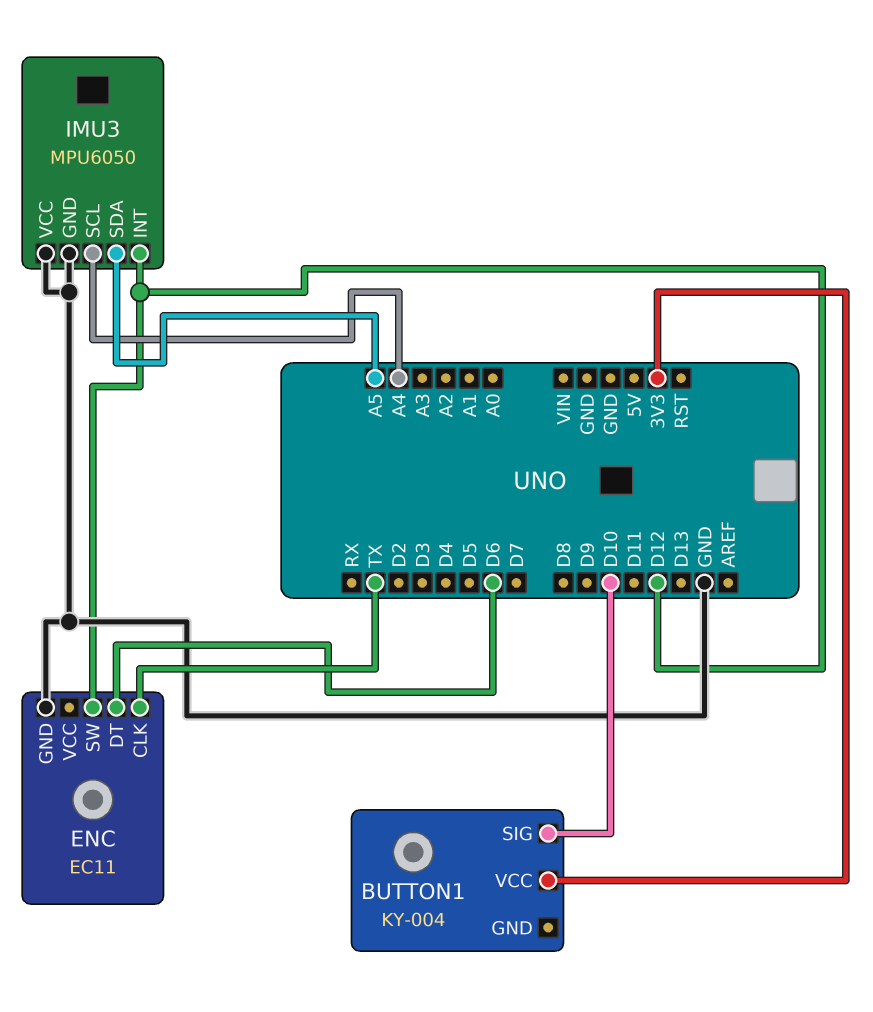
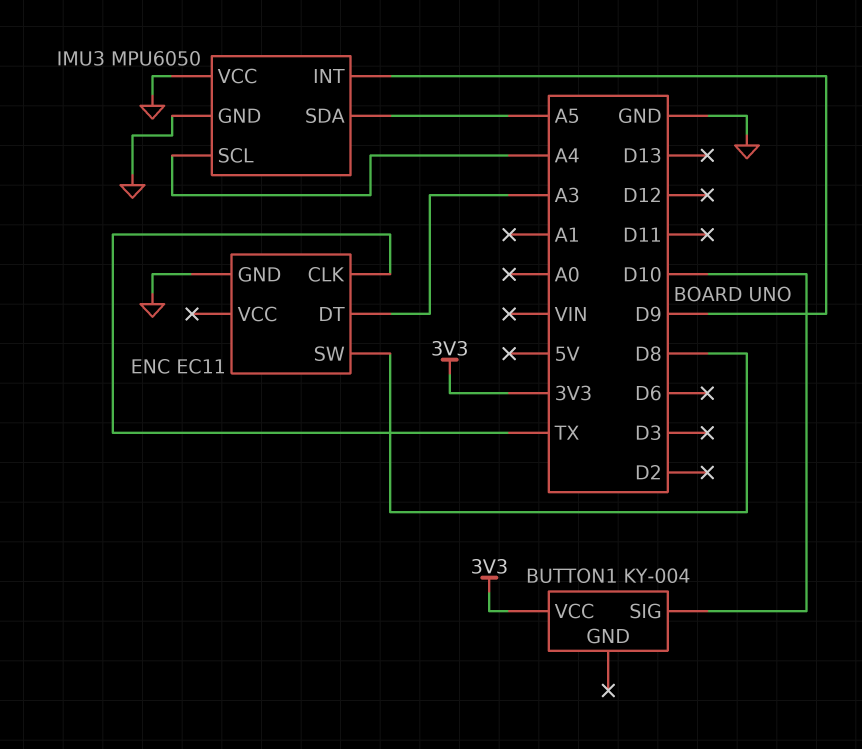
ENC pin DT: D6 -> A3
ENC pin SW: D12 -> D8
IMU3 pin INT: D12 -> D9

